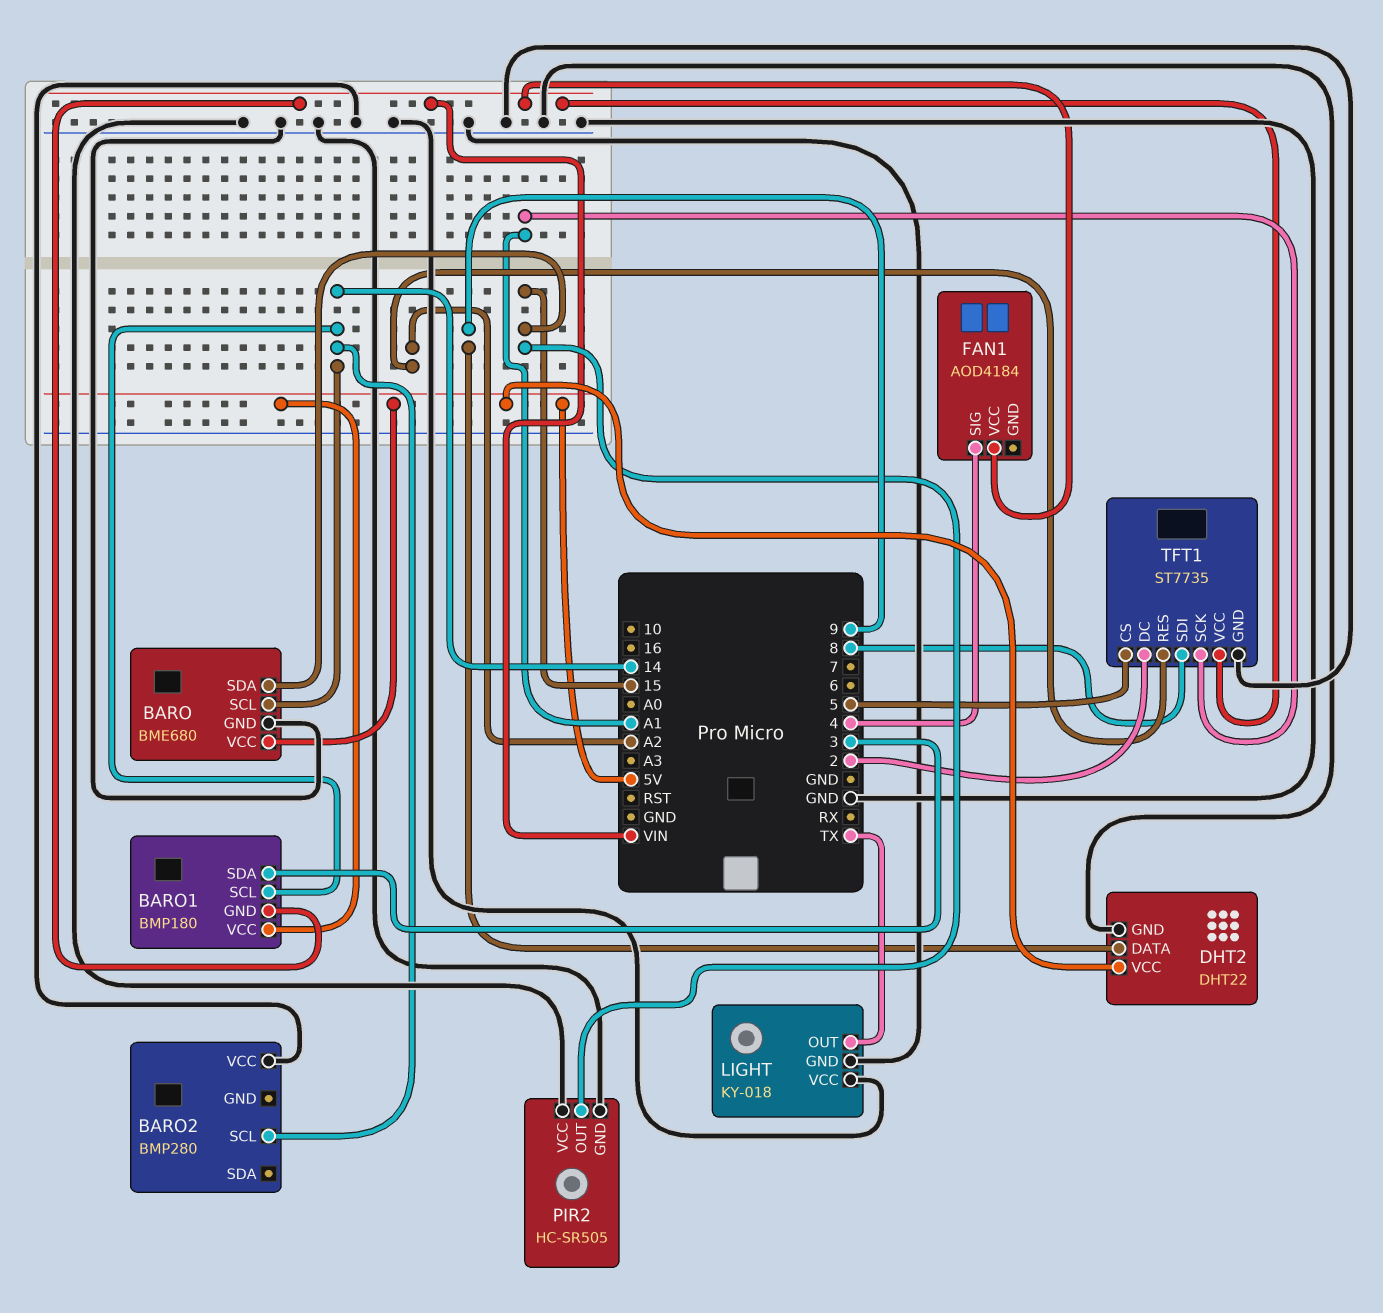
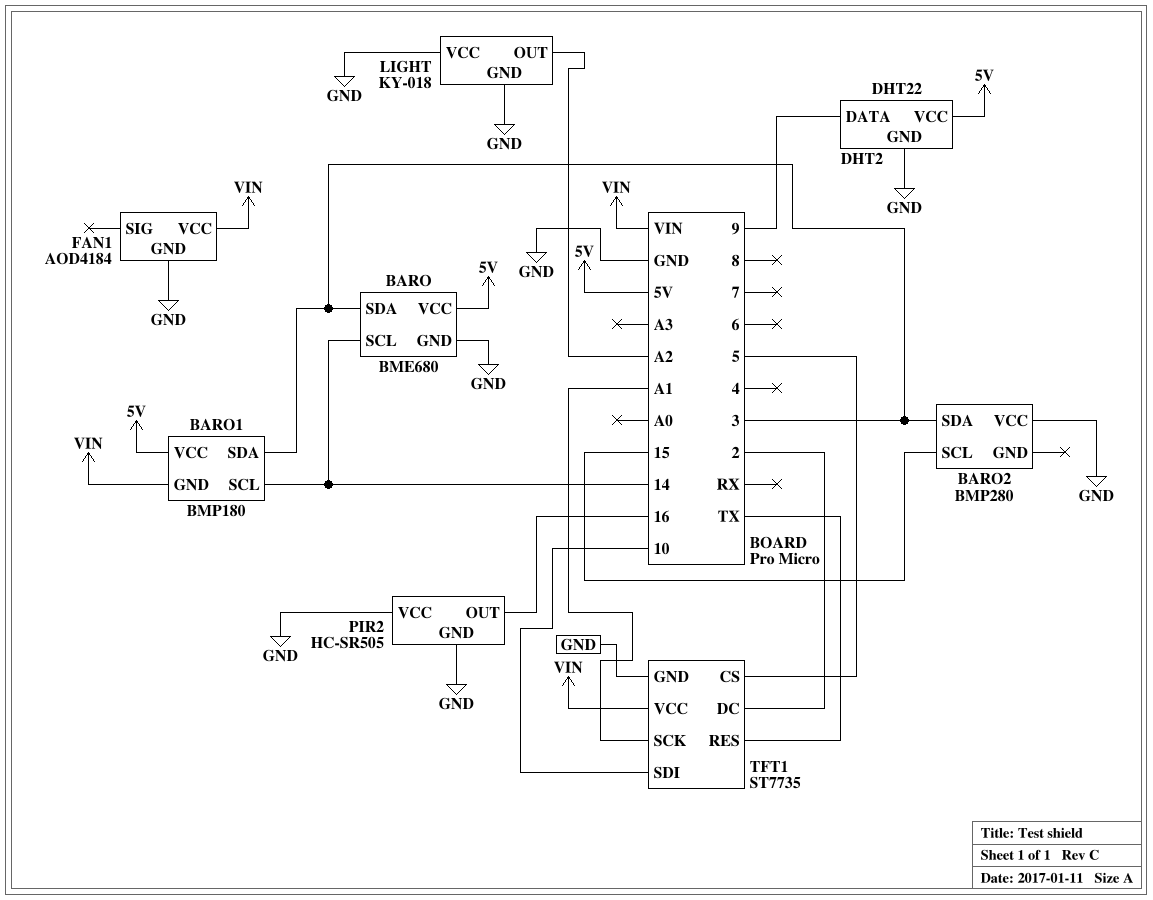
BARO pin SDA: 15 -> 3
BARO2 pin SCL: 14 -> 15
BARO2 pin SDA: none -> 3
FAN1 pin GND: none -> GND
FAN1 pin SIG: 4 -> none
LIGHT pin OUT: TX -> A2
PIR2 pin OUT: 15 -> 16
TFT1 pin RES: A2 -> TX
TFT1 pin SDI: 8 -> 10

